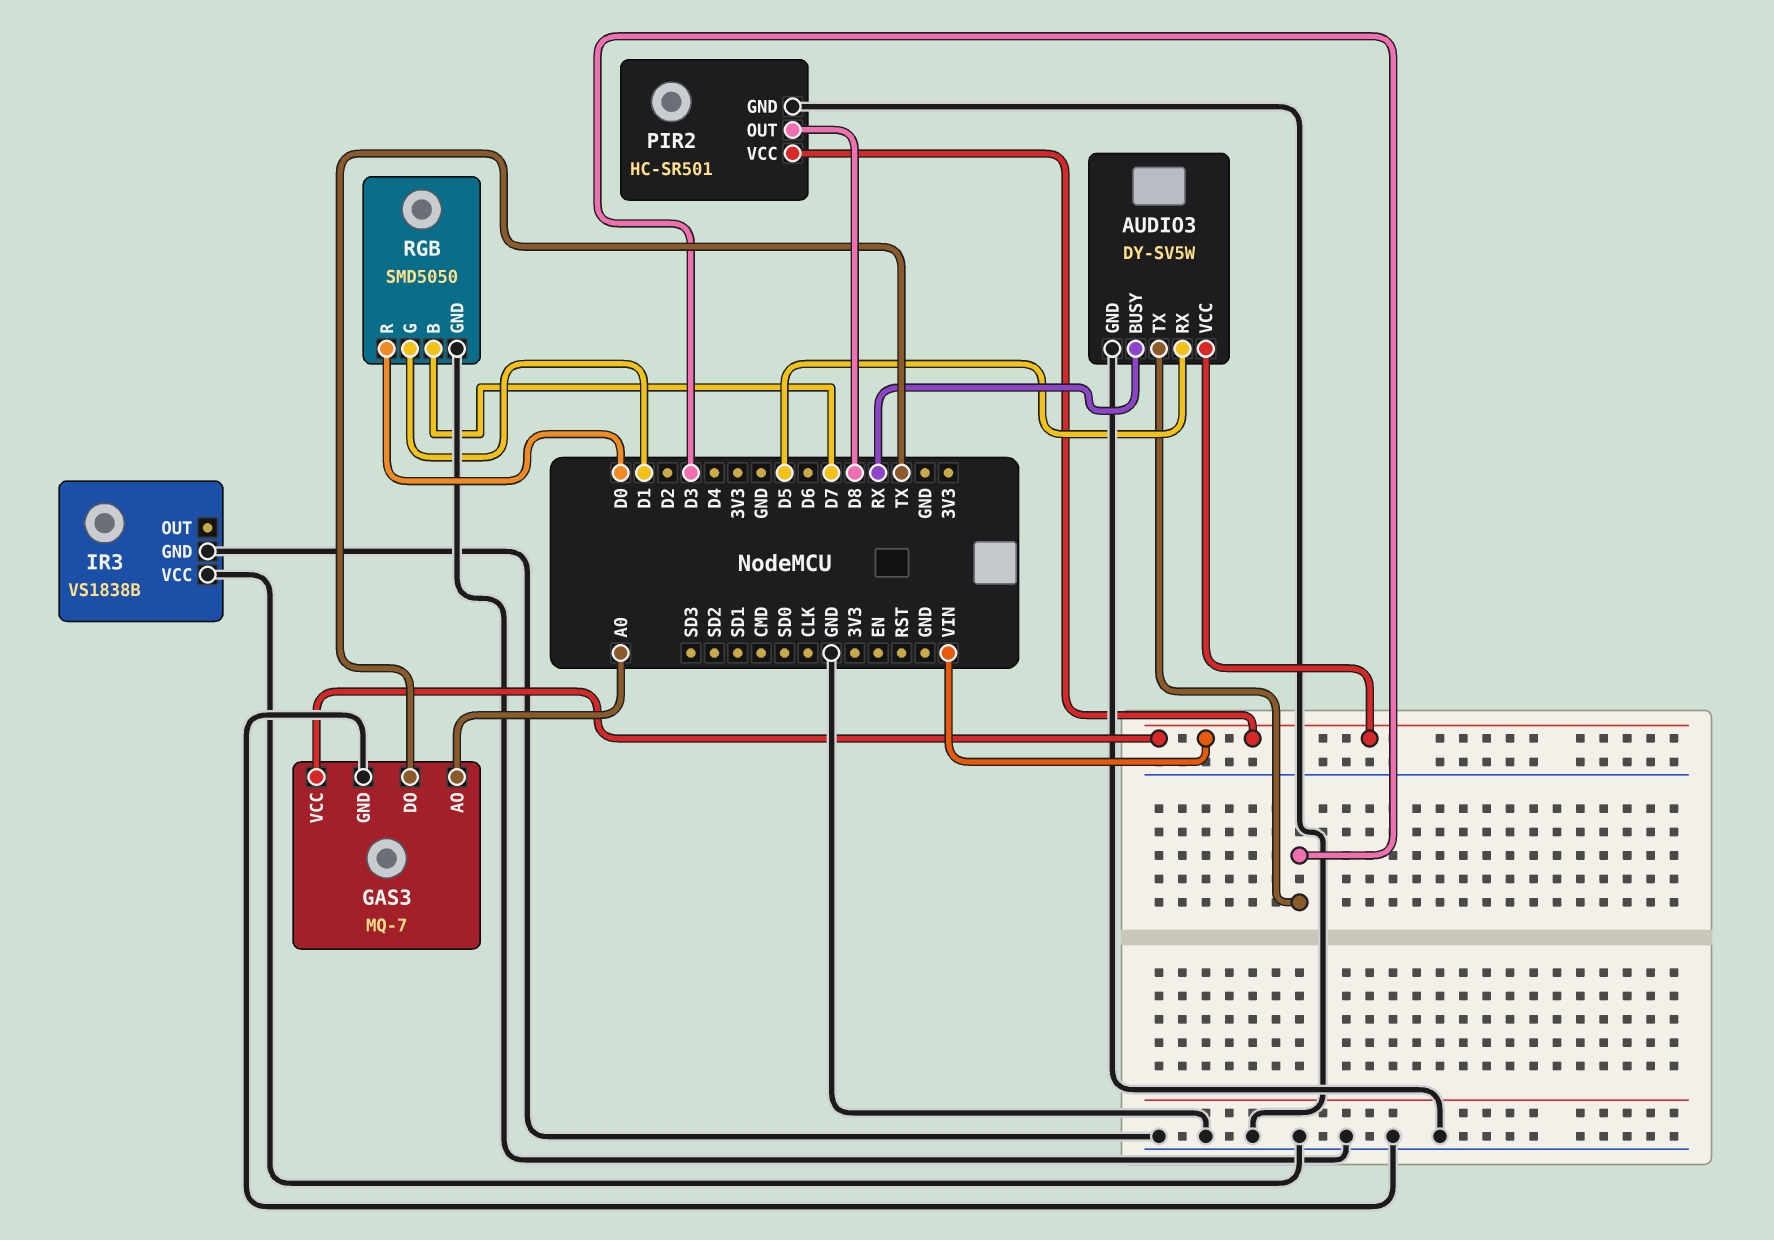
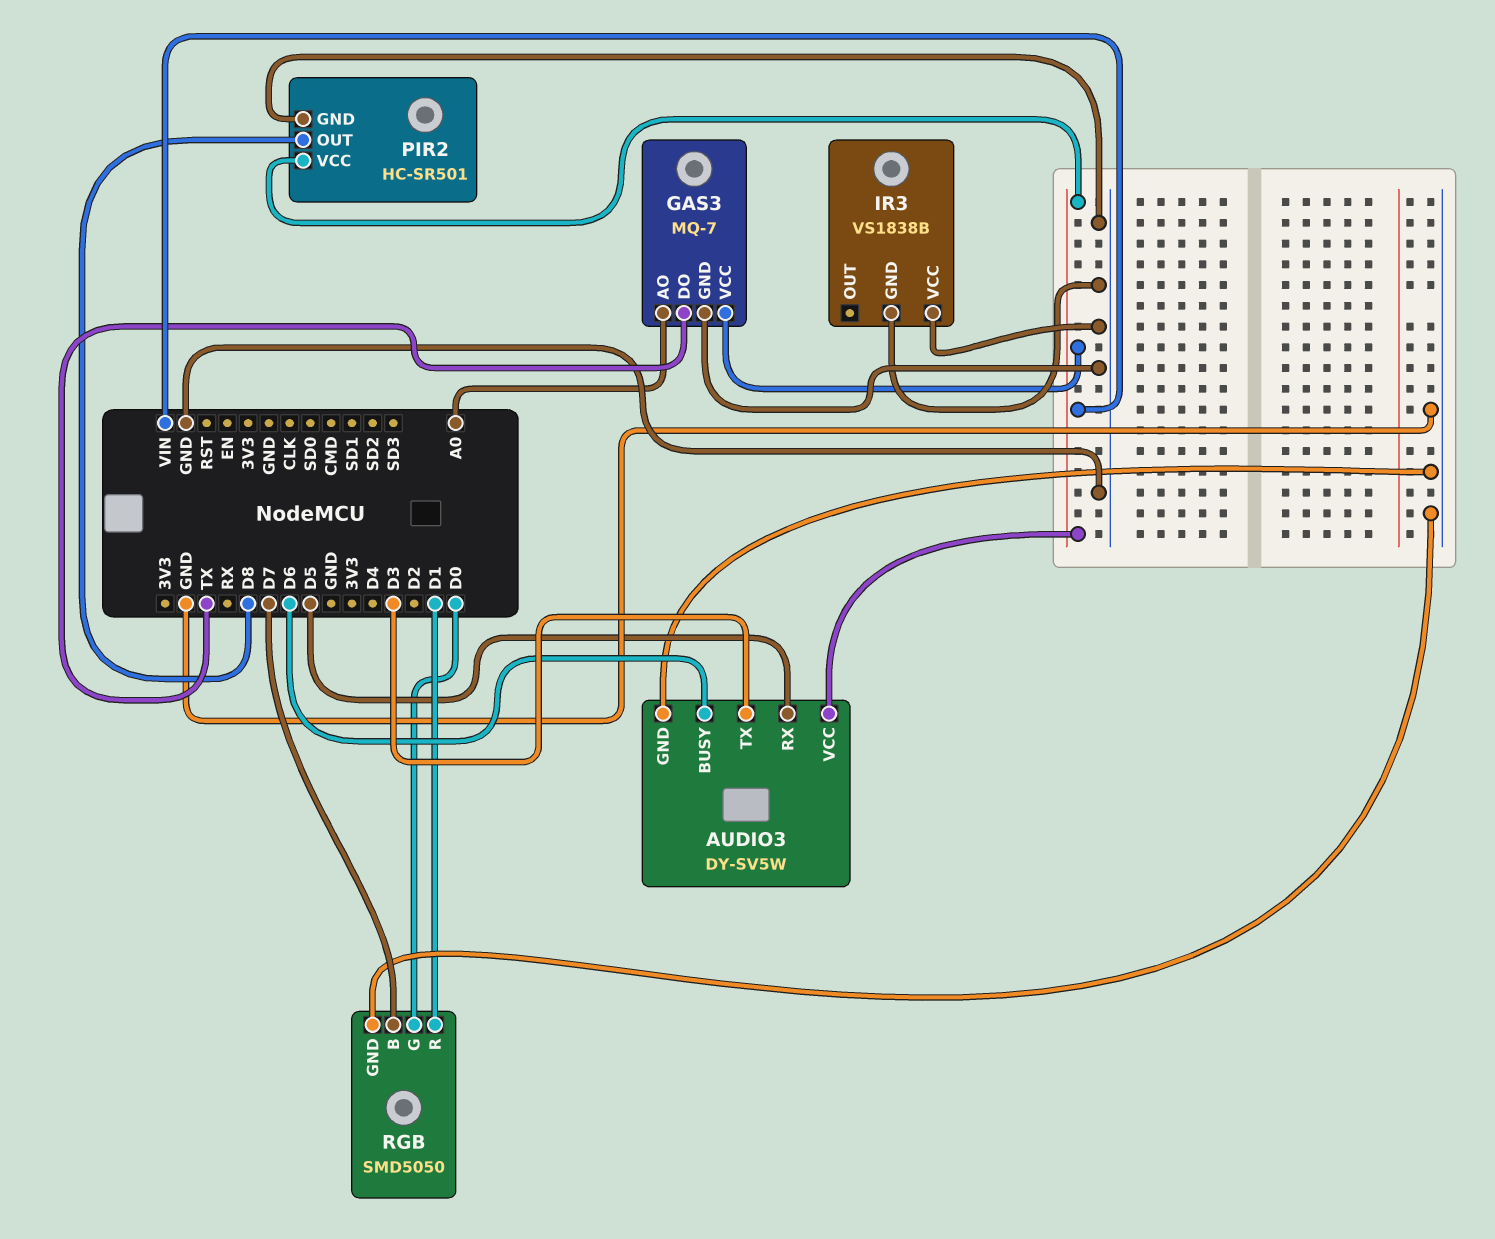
AUDIO3 pin BUSY: RX -> D6
RGB pin G: D1 -> D0
RGB pin R: D0 -> D1

